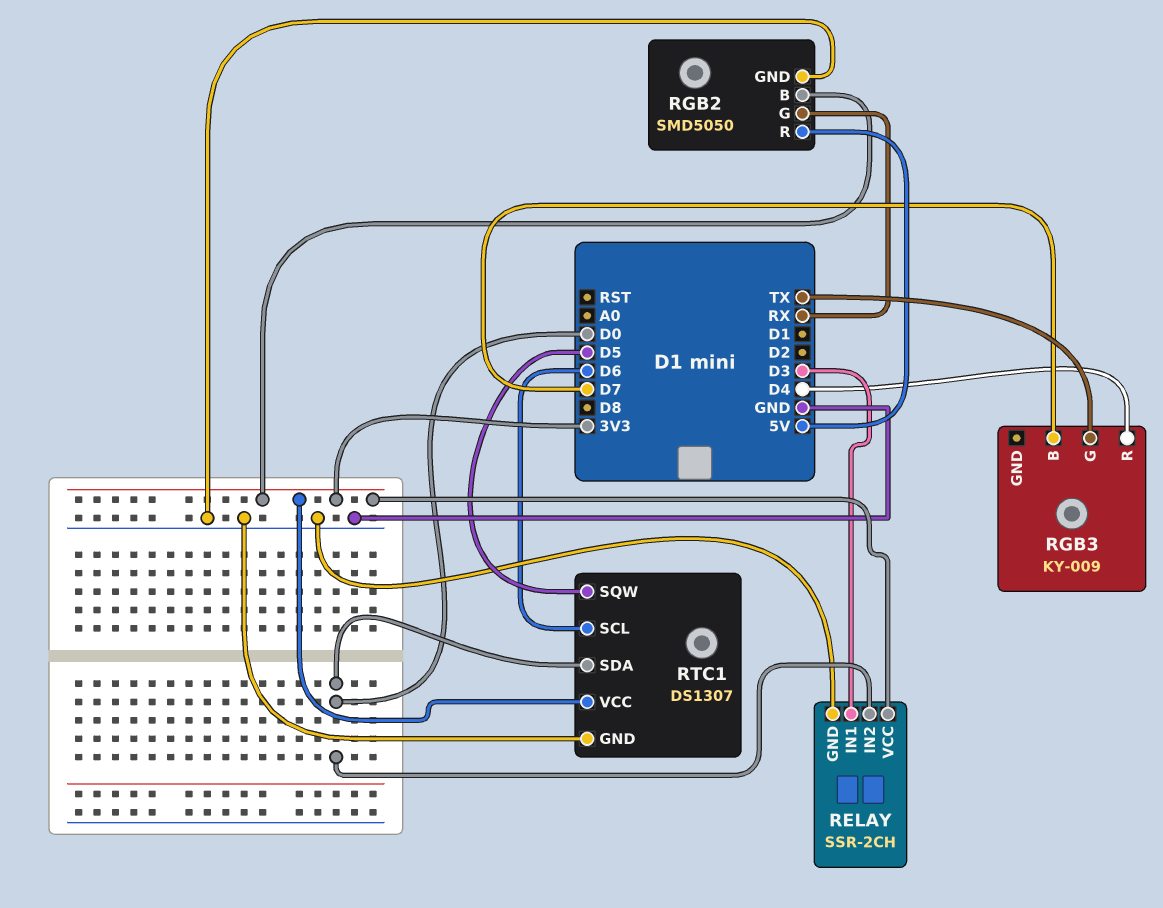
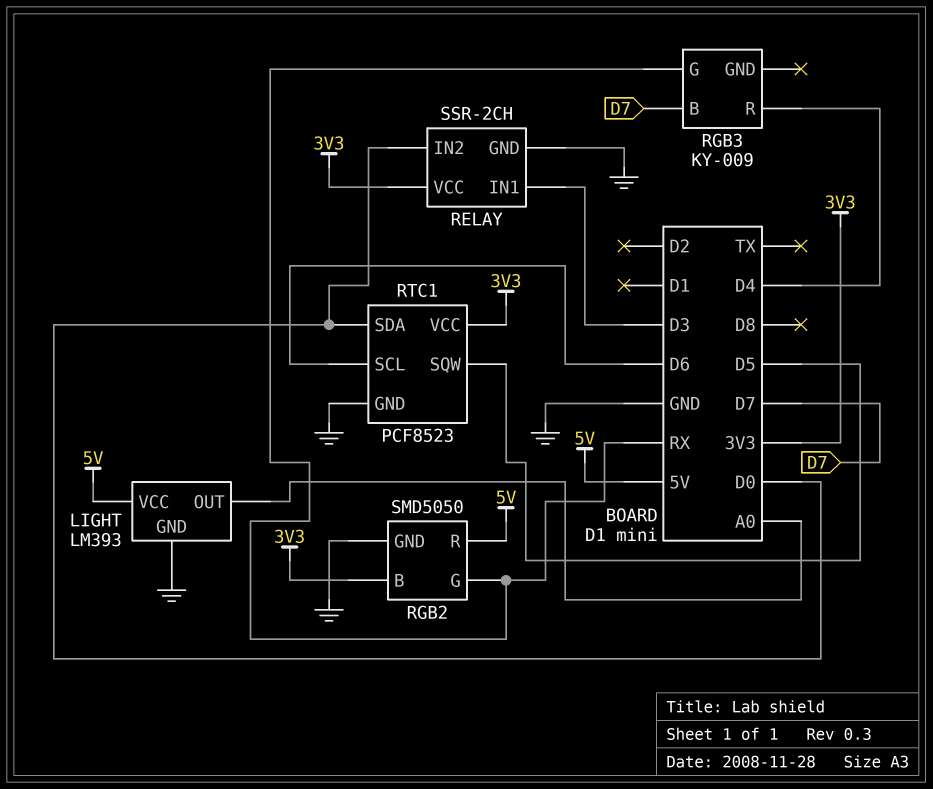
LIGHT: none -> LM393
LIGHT pin GND: none -> GND
LIGHT pin OUT: none -> A0
LIGHT pin VCC: none -> 5V
RGB3 pin G: TX -> RX
RTC1: DS1307 -> PCF8523

